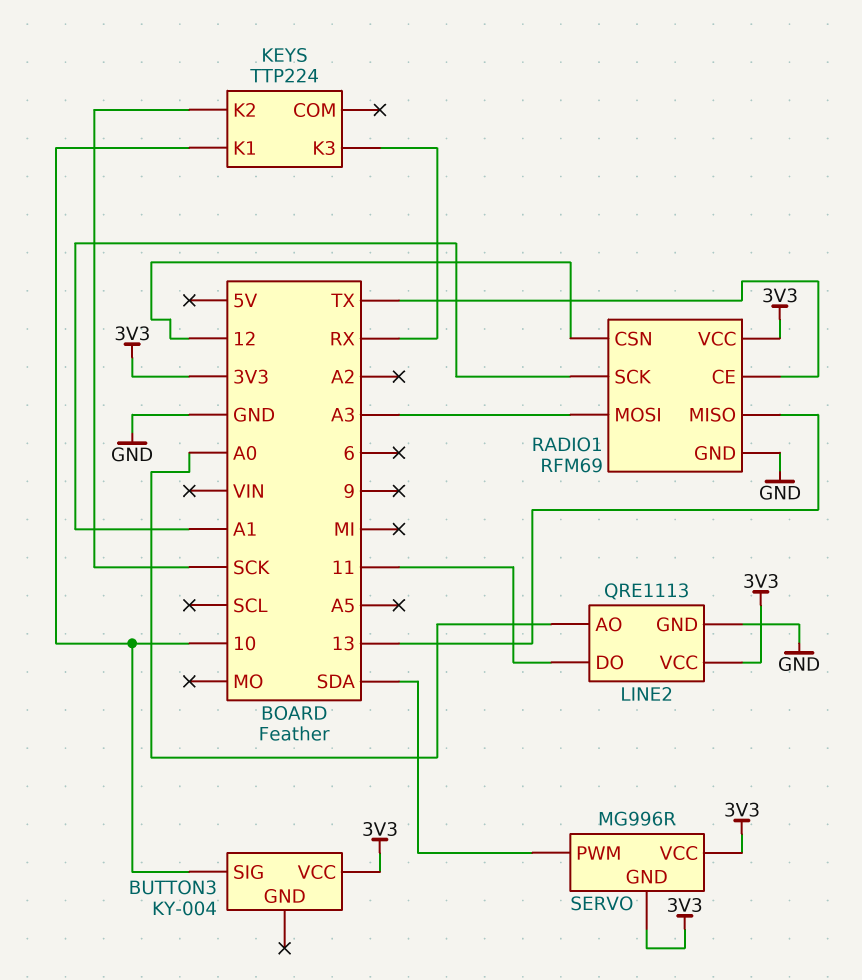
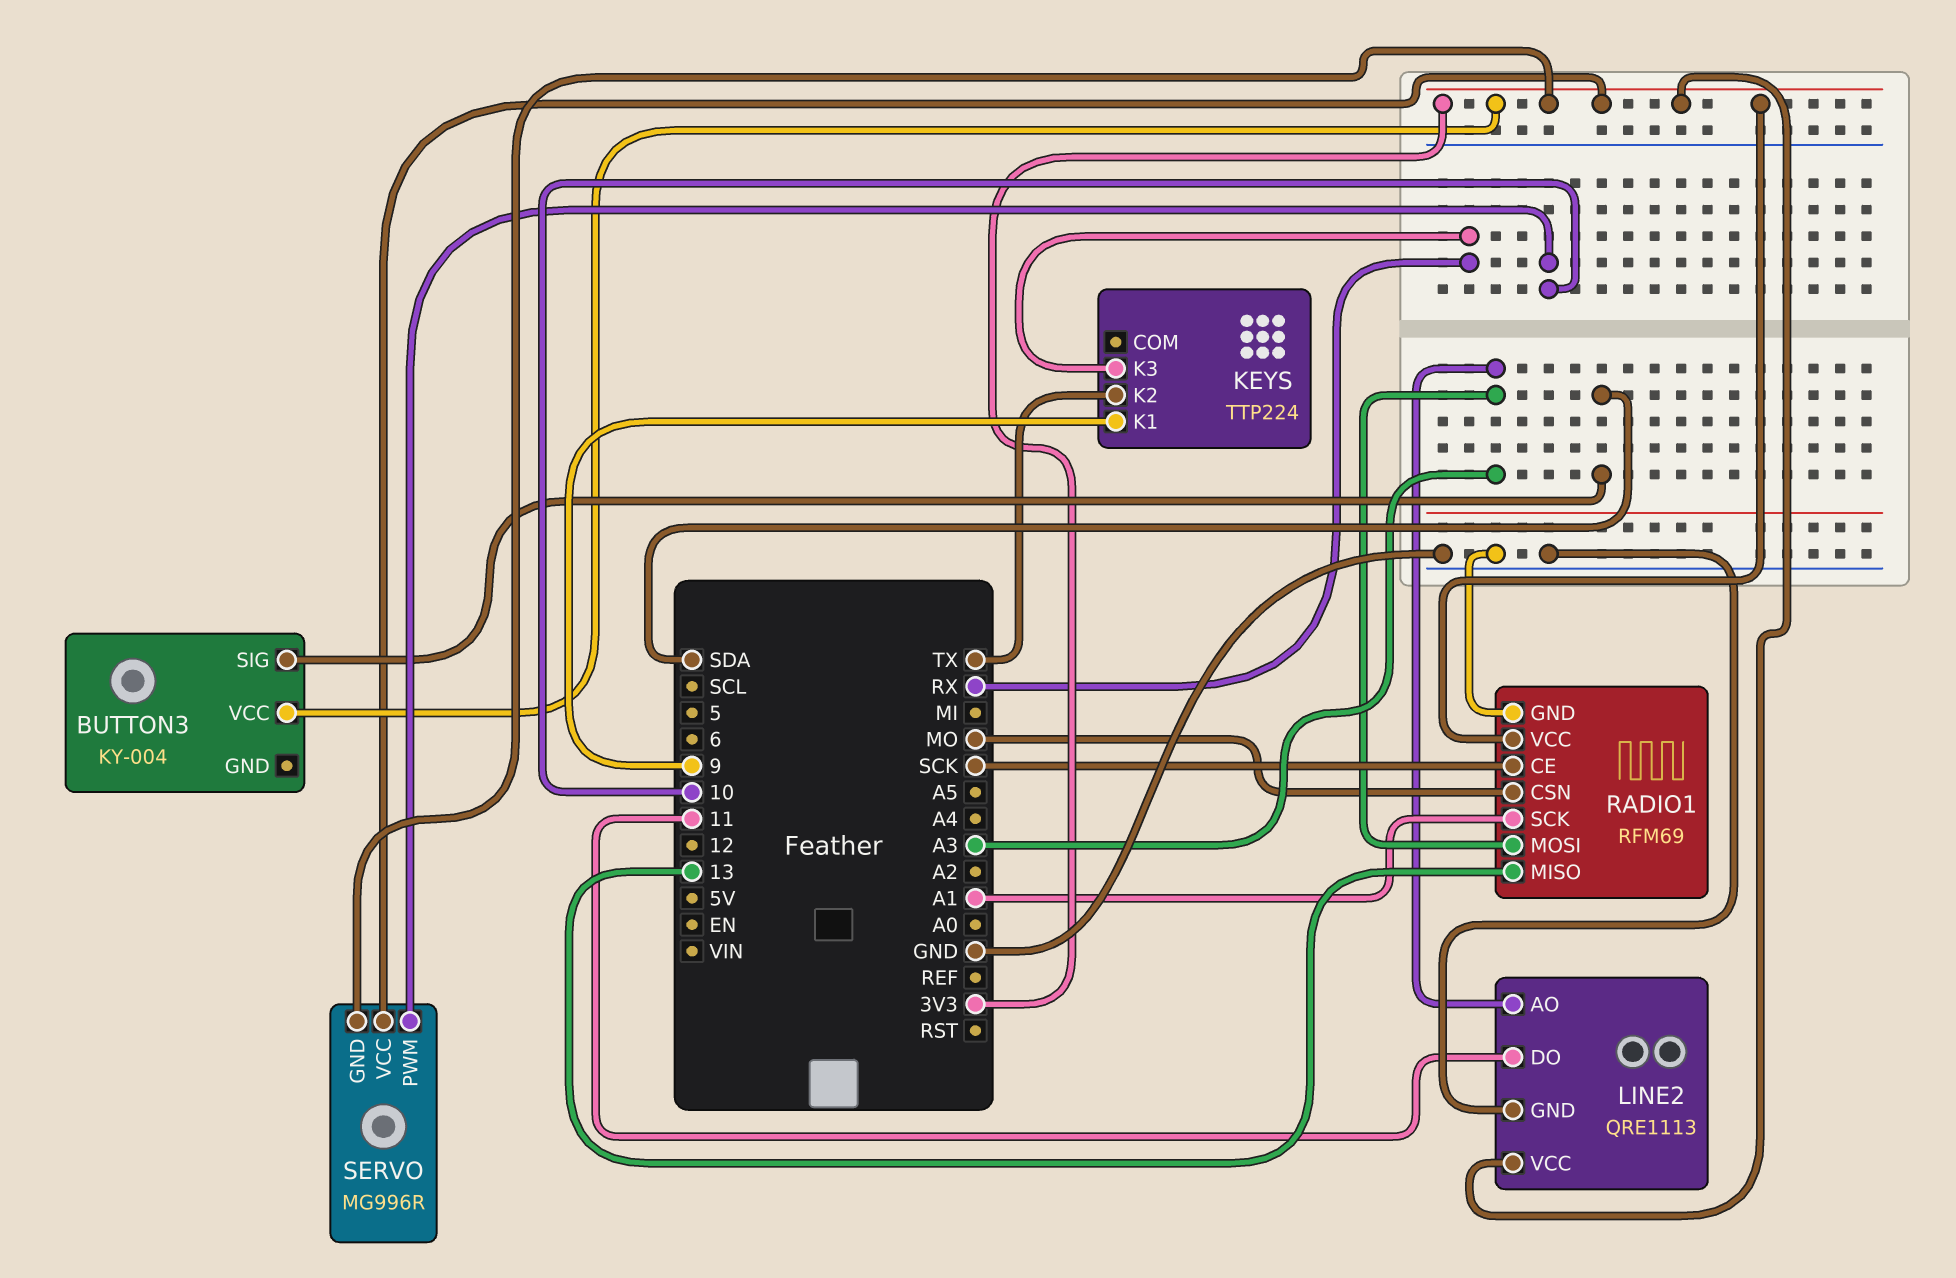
BUTTON3 pin SIG: 10 -> SDA
KEYS pin K1: 10 -> 9
KEYS pin K2: SCK -> TX
LINE2 pin AO: A0 -> A3
RADIO1 pin CE: TX -> SCK
RADIO1 pin CSN: 12 -> MO
SERVO pin PWM: SDA -> 10

